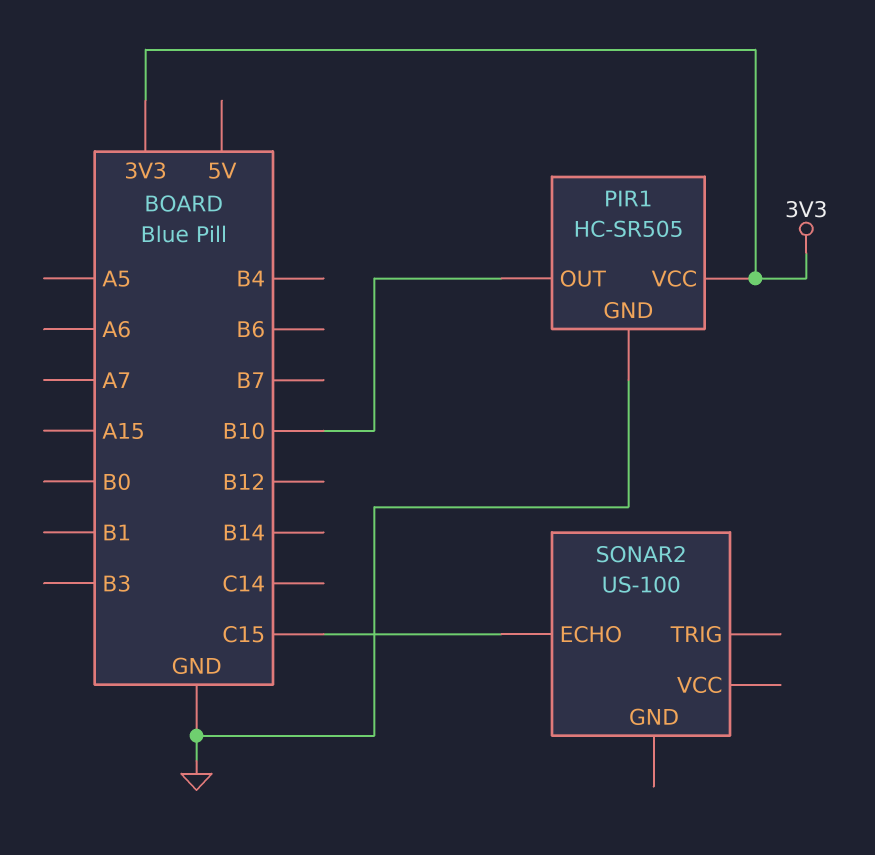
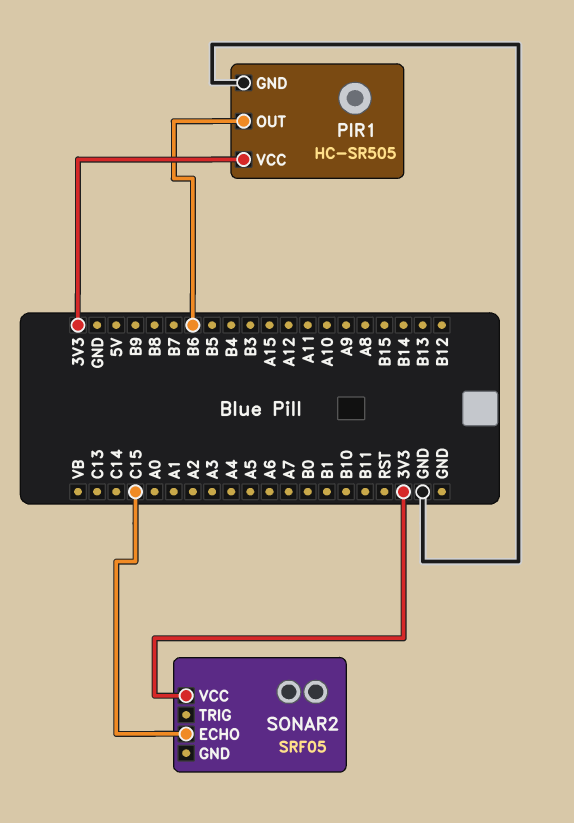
PIR1 pin OUT: B10 -> B6
SONAR2: US-100 -> SRF05
SONAR2 pin VCC: none -> 3V3

